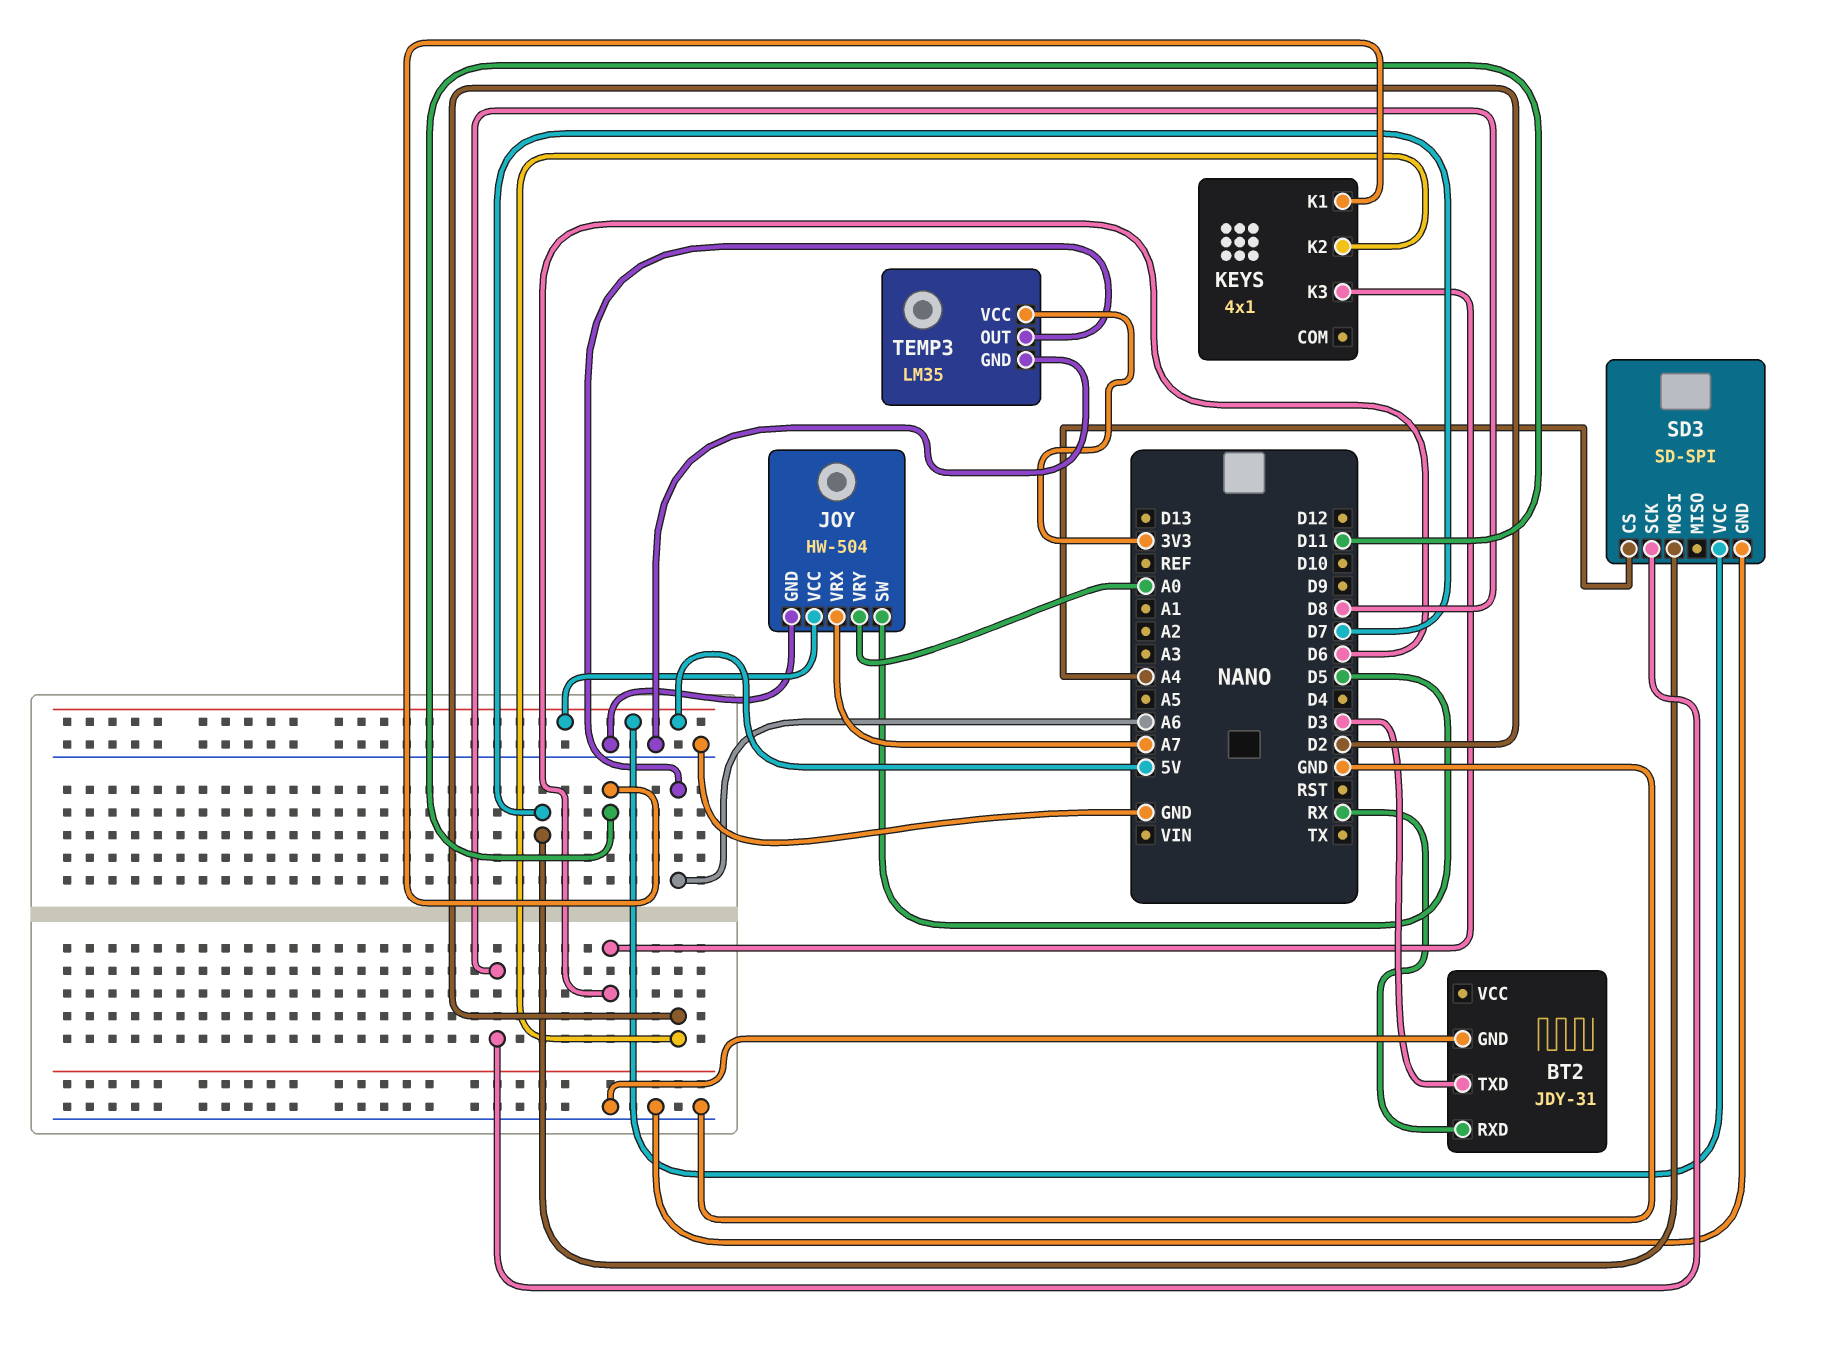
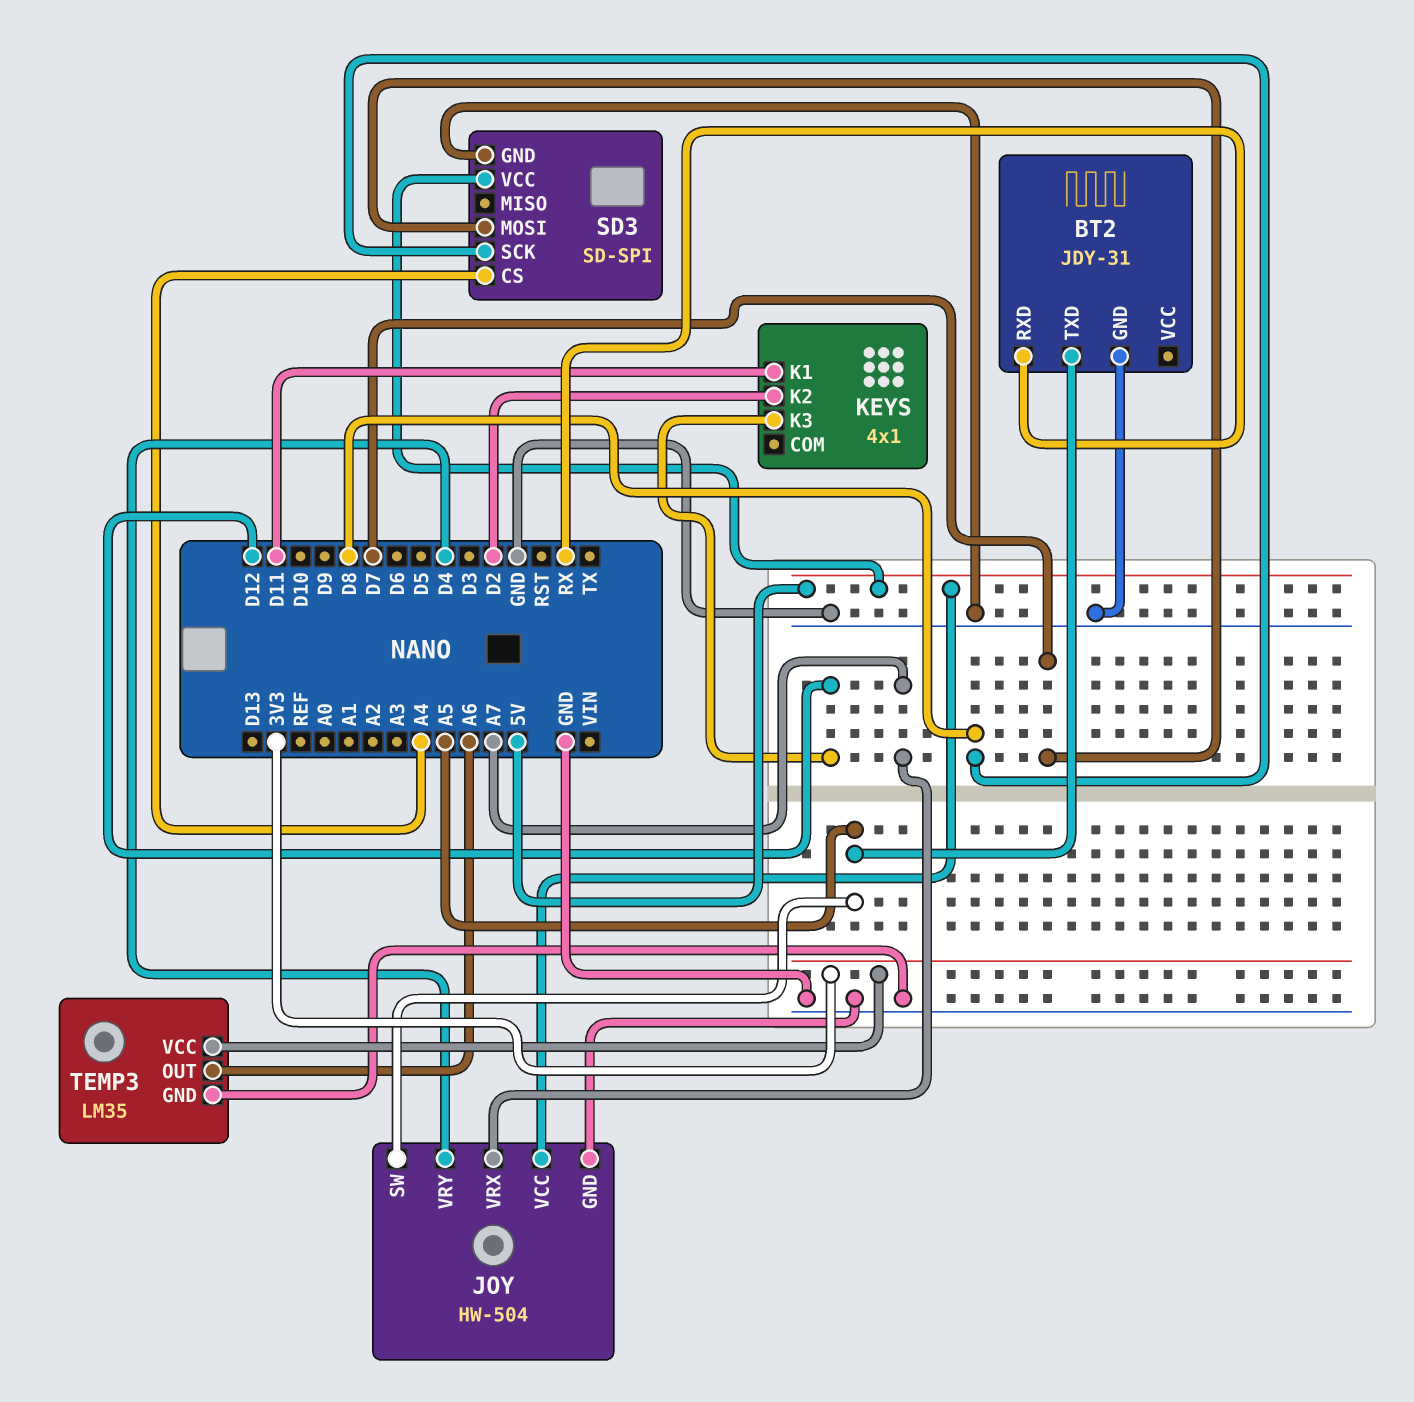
BT2 pin TXD: D3 -> A5
JOY pin SW: D5 -> A5
JOY pin VRY: A0 -> D4
KEYS pin K3: D6 -> D12

